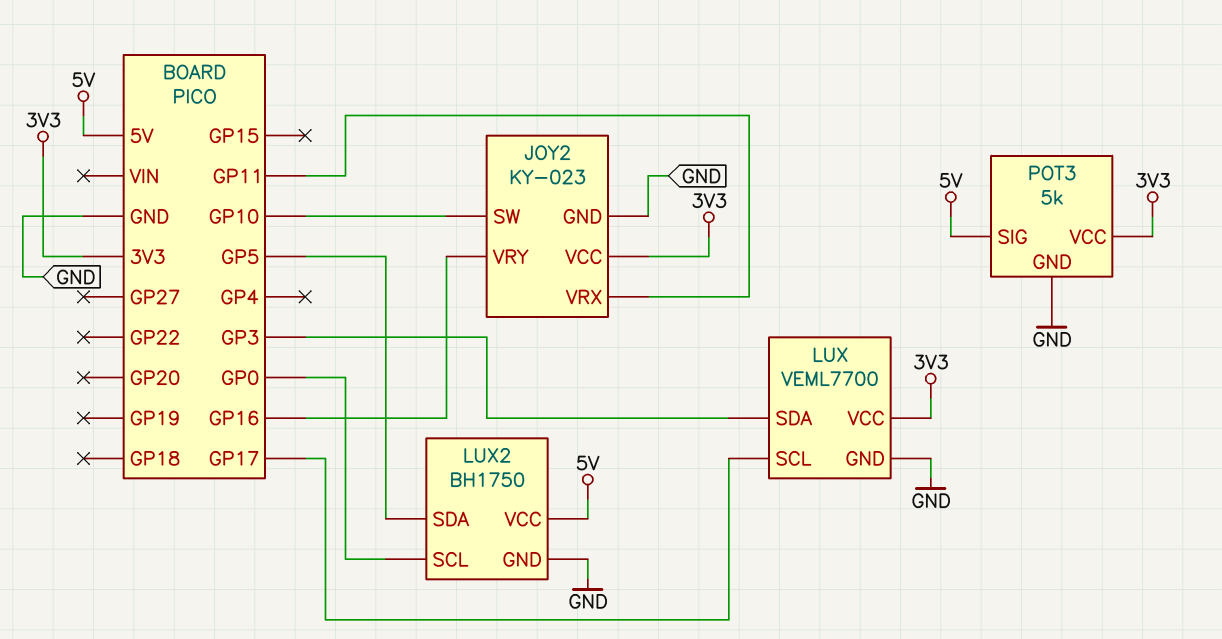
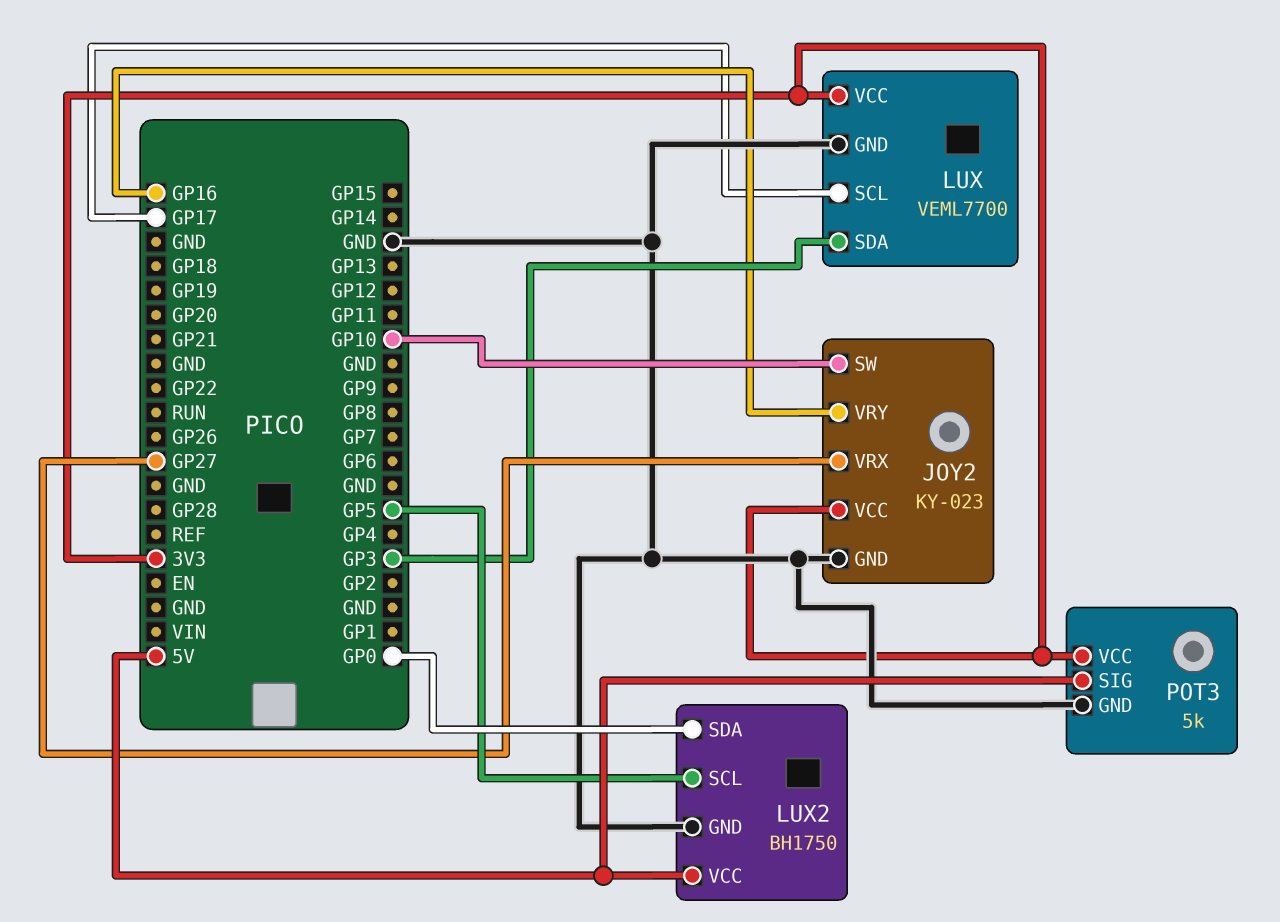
JOY2 pin VRX: GP11 -> GP27
LUX2 pin SCL: GP0 -> GP5
LUX2 pin SDA: GP5 -> GP0

